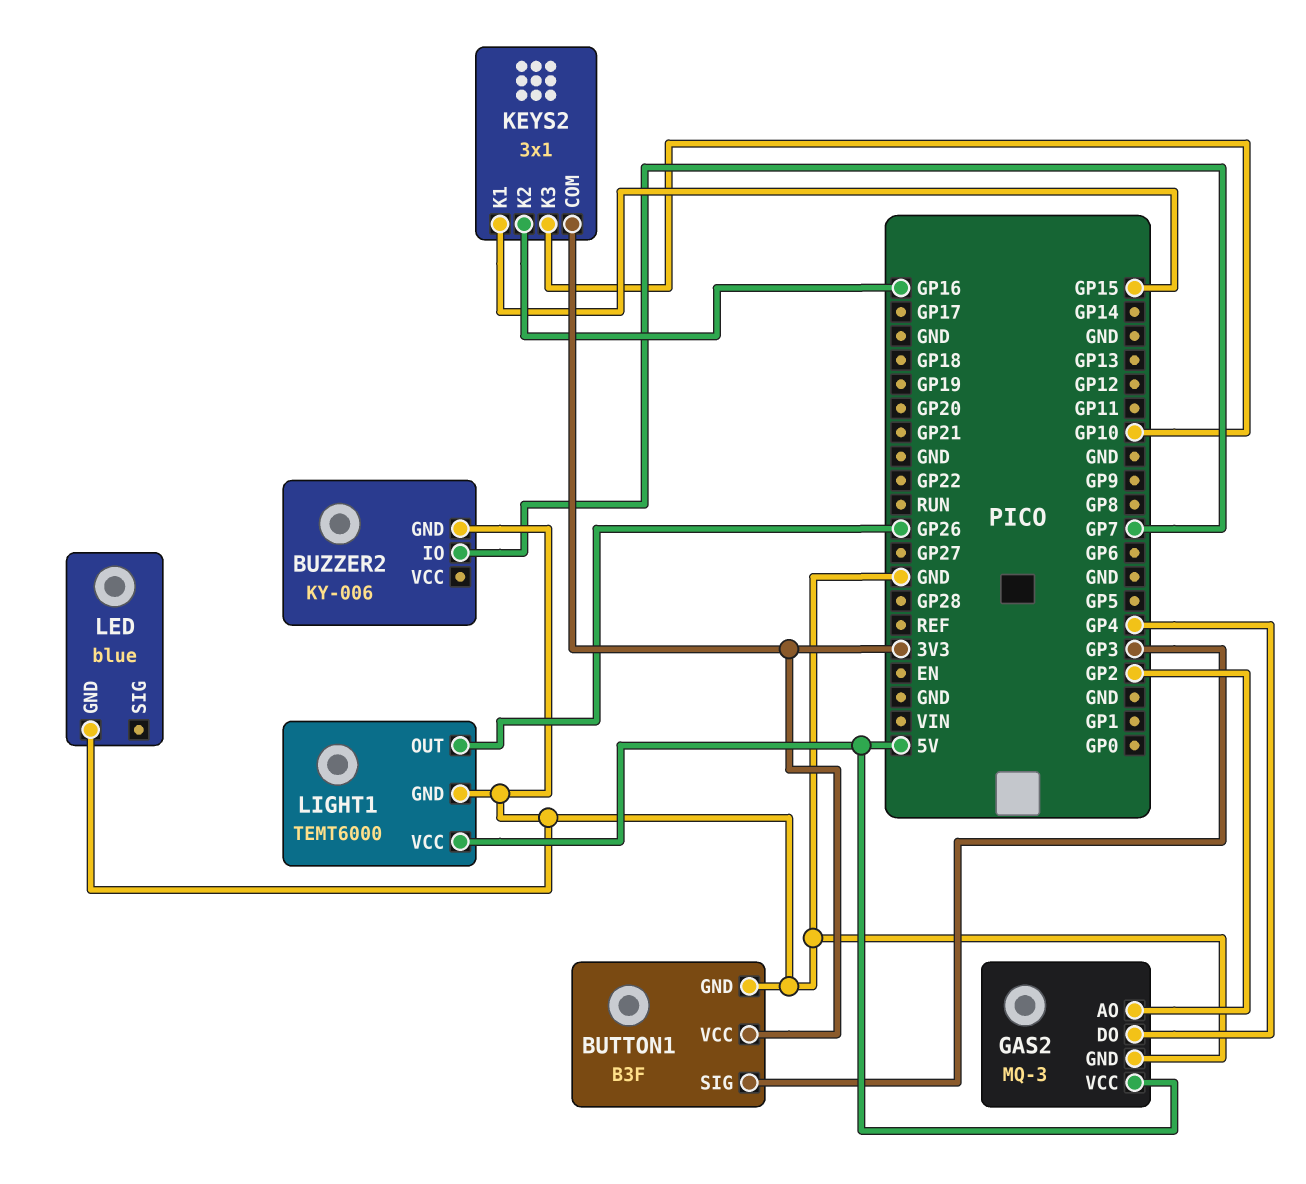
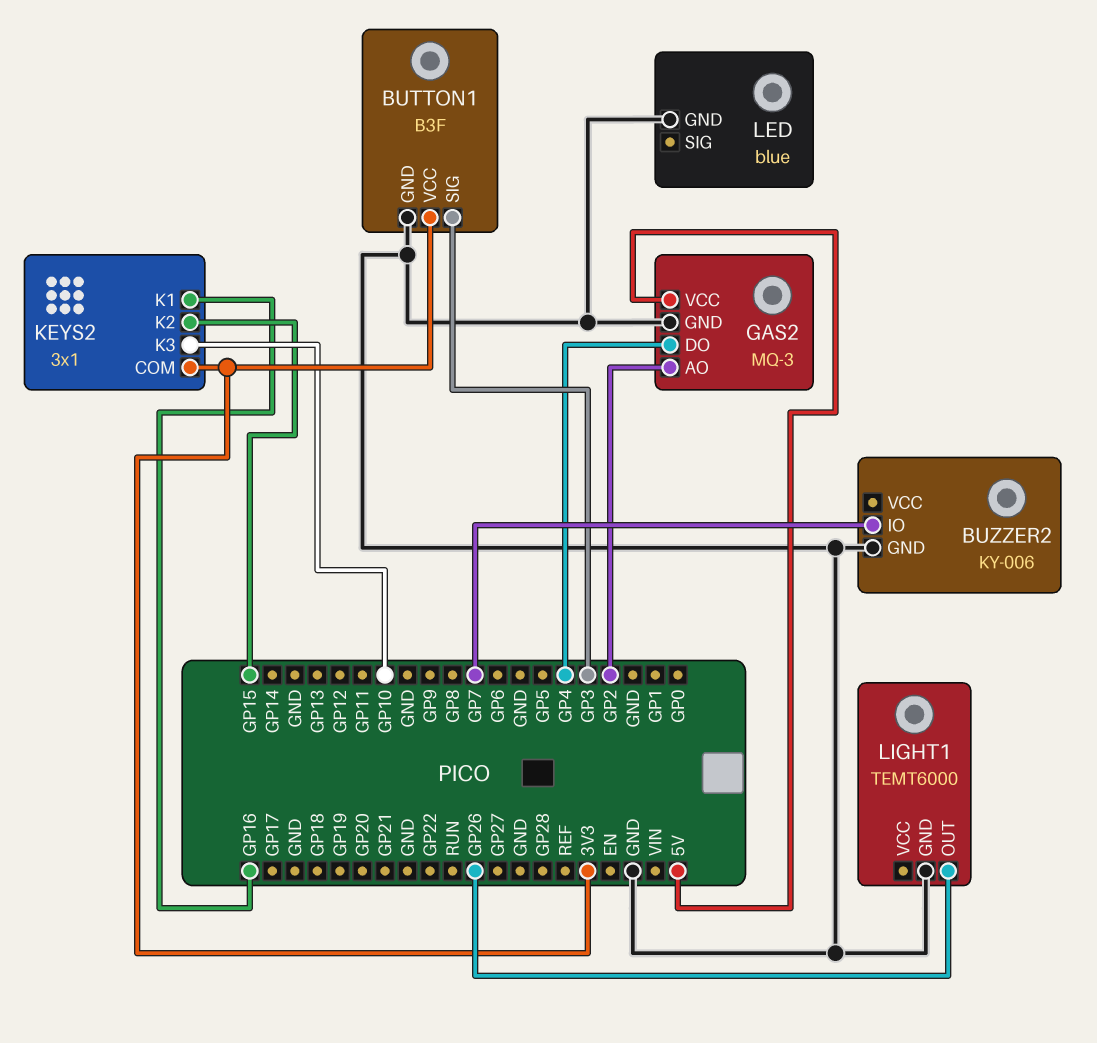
KEYS2 pin K1: GP15 -> GP16
KEYS2 pin K2: GP16 -> GP15
LIGHT1 pin VCC: 5V -> none

